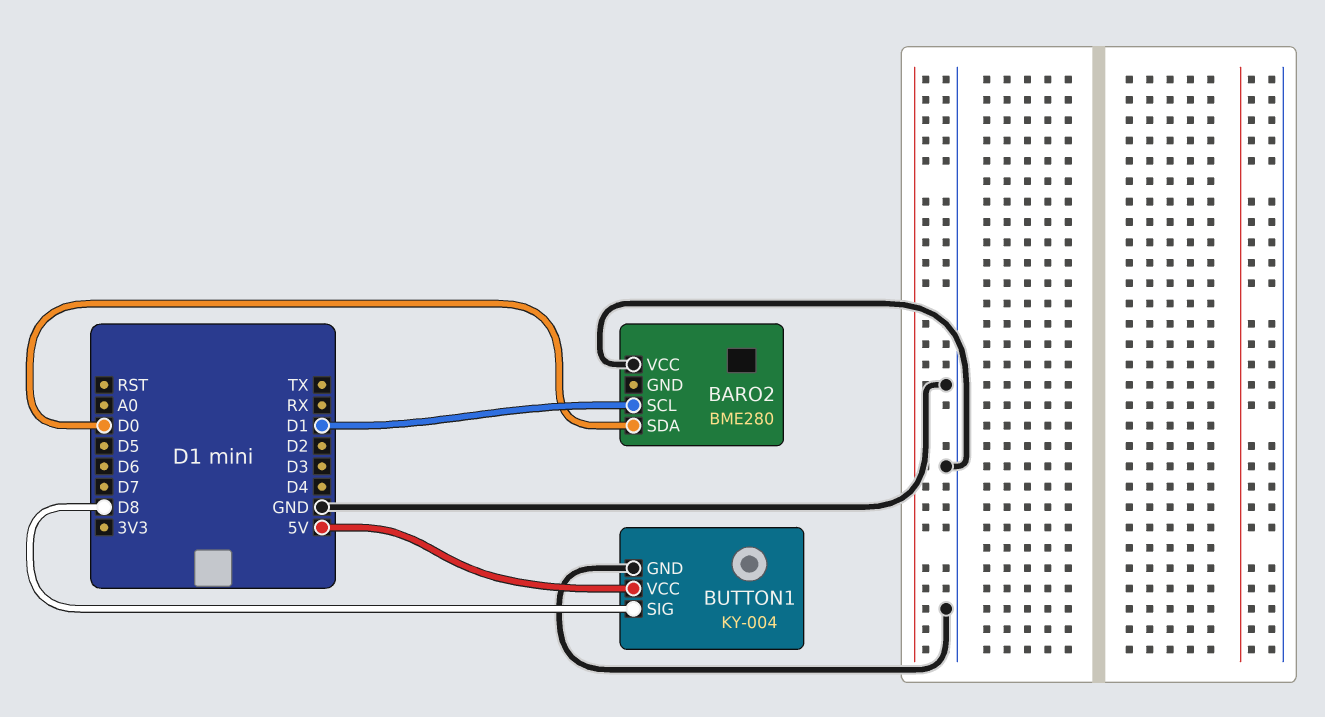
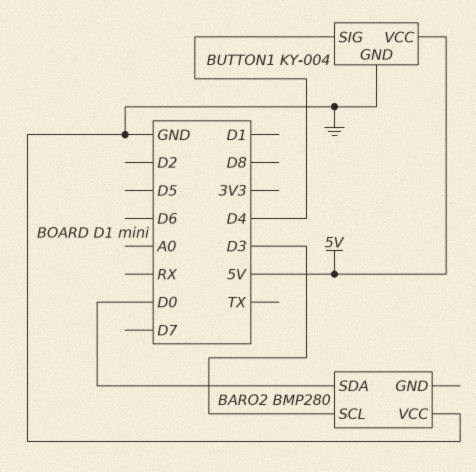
BARO2: BME280 -> BMP280
BARO2 pin SCL: D1 -> D3
BUTTON1 pin SIG: D8 -> D4

